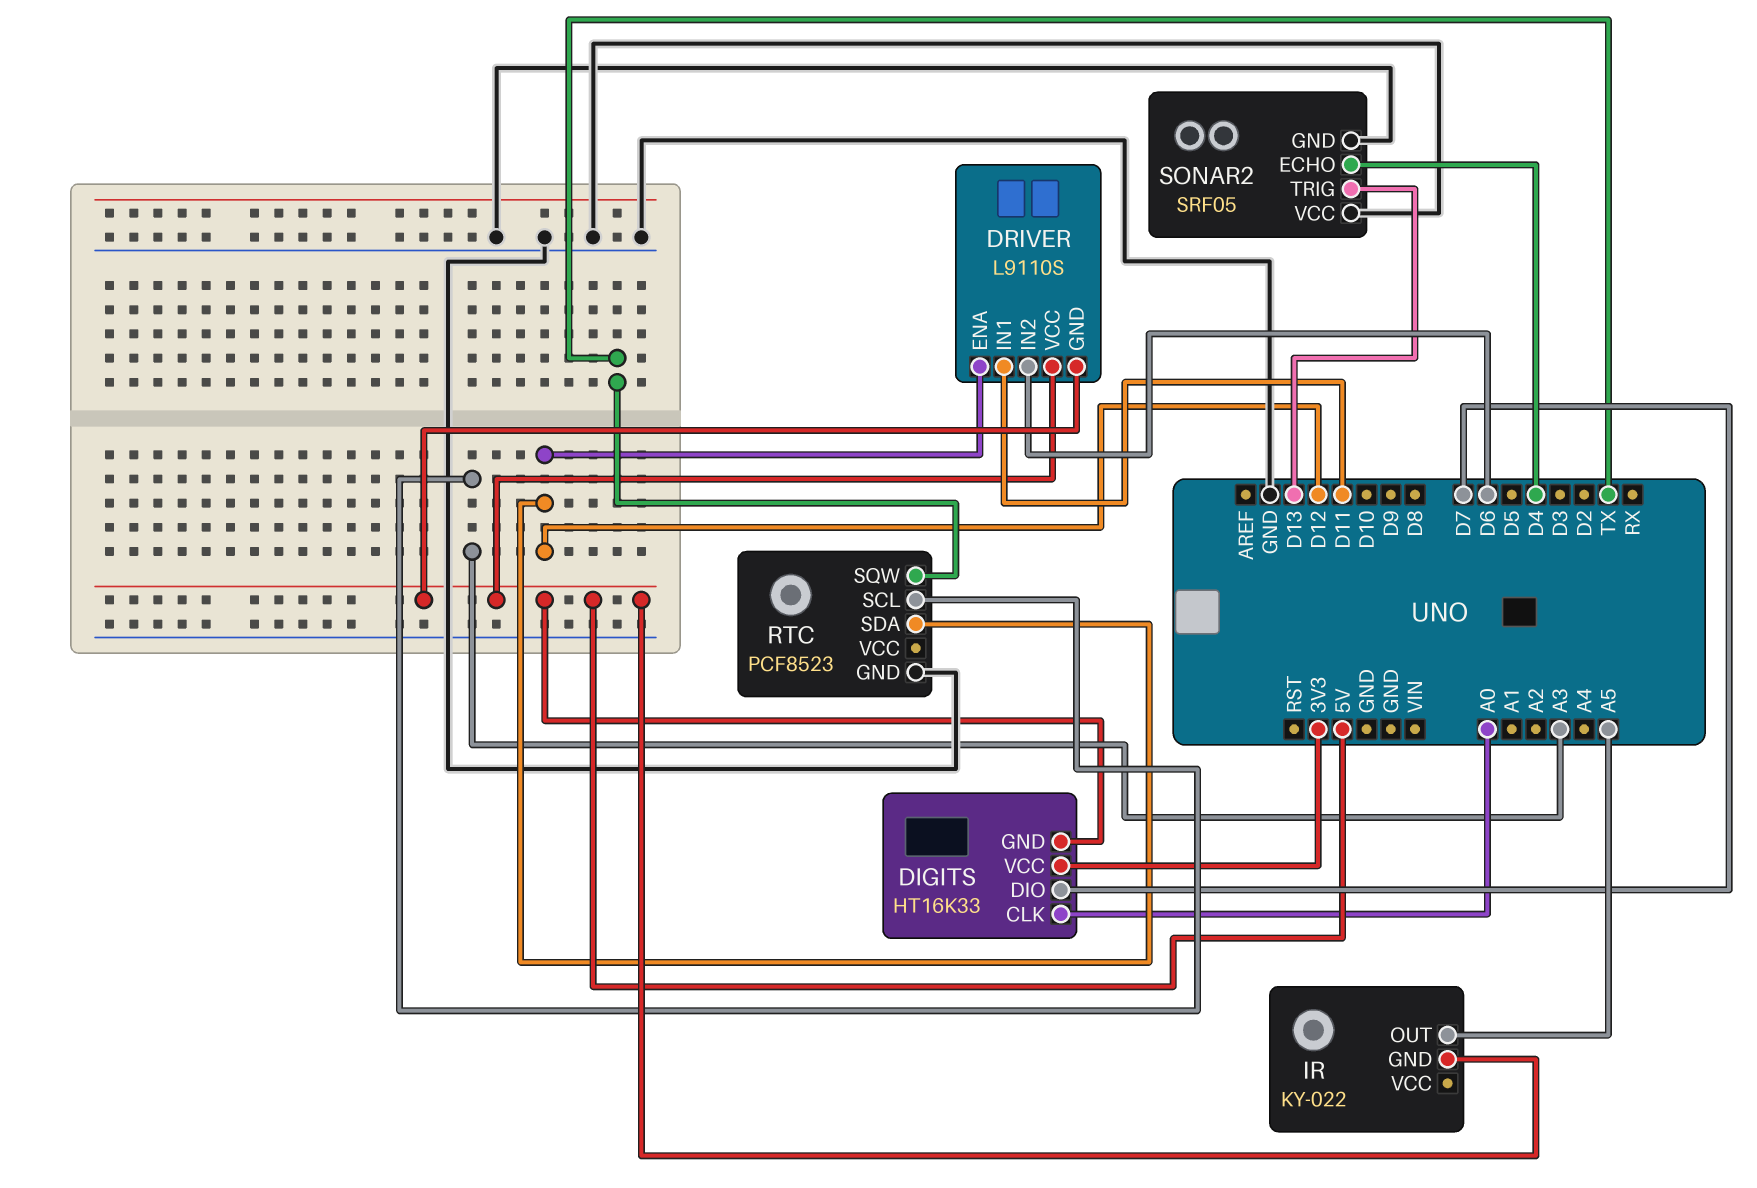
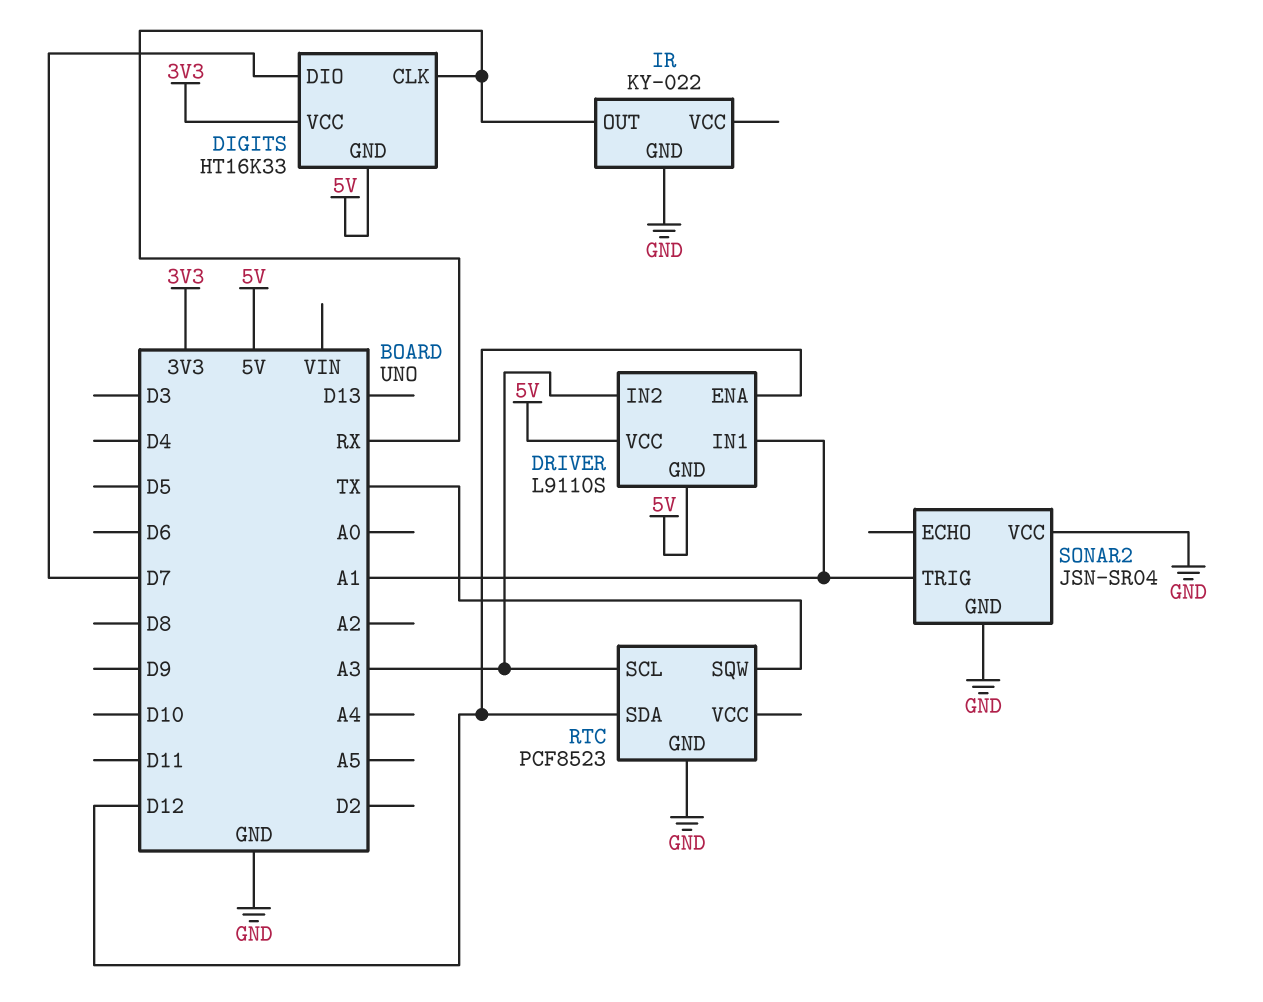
DIGITS pin CLK: A0 -> RX
DRIVER pin IN1: D11 -> A1
DRIVER pin IN2: D6 -> A3
IR pin GND: 5V -> GND
IR pin OUT: A5 -> RX
SONAR2: SRF05 -> JSN-SR04
SONAR2 pin ECHO: D4 -> none
SONAR2 pin TRIG: D13 -> A1

